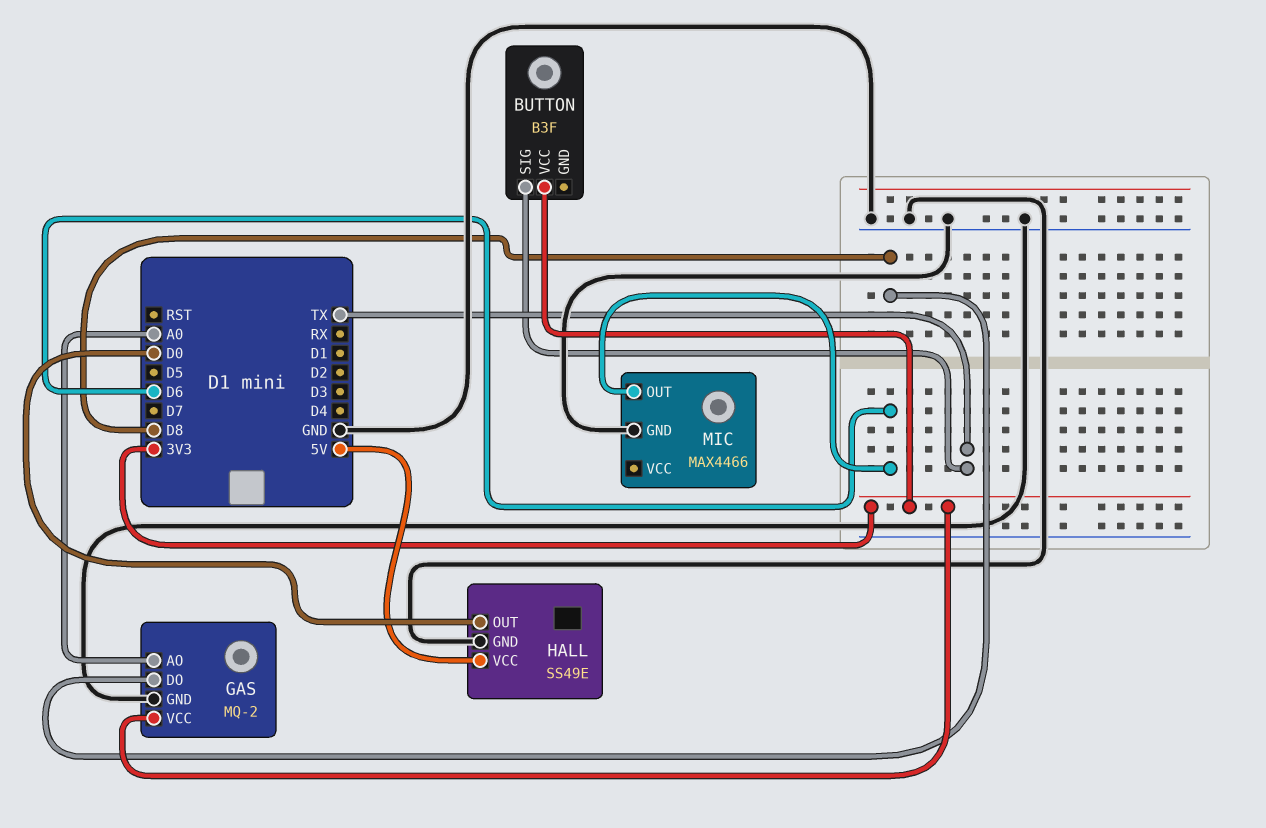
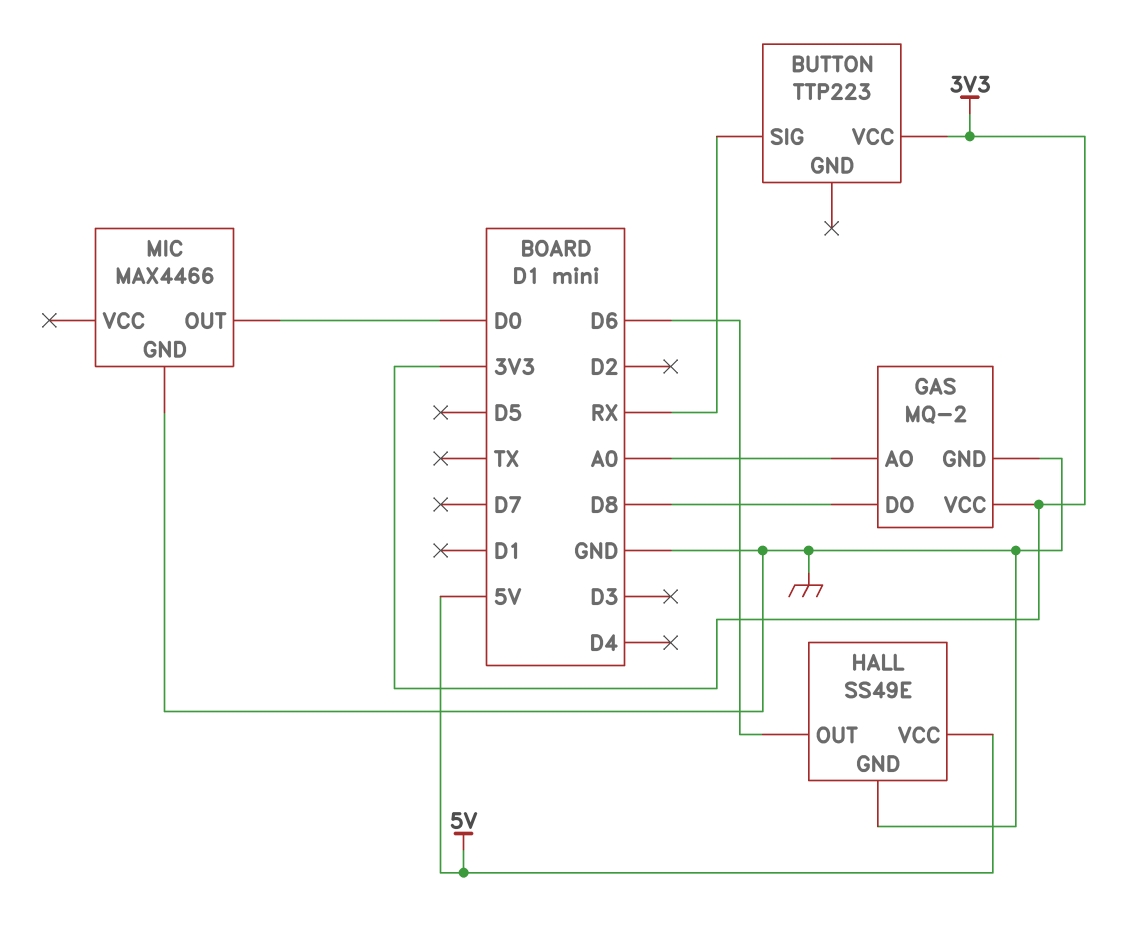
BUTTON: B3F -> TTP223
BUTTON pin SIG: TX -> RX
HALL pin OUT: D0 -> D6
MIC pin OUT: D6 -> D0

